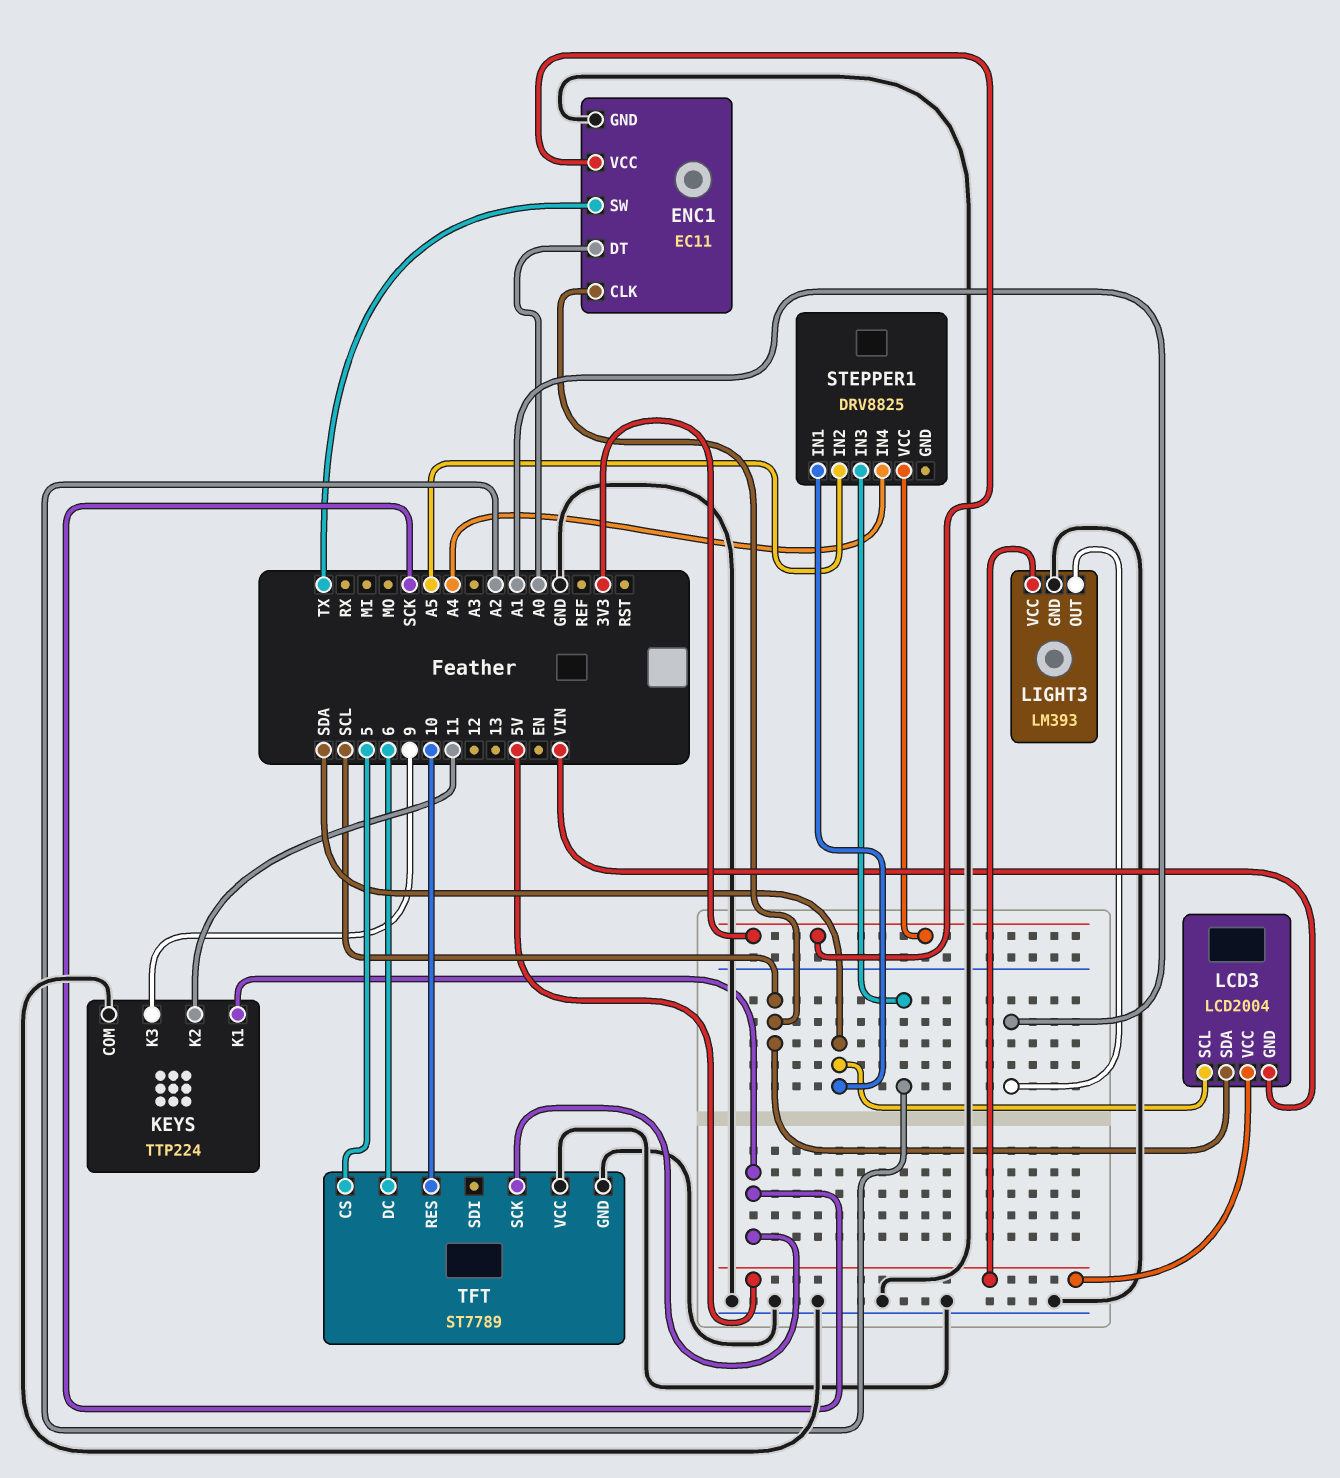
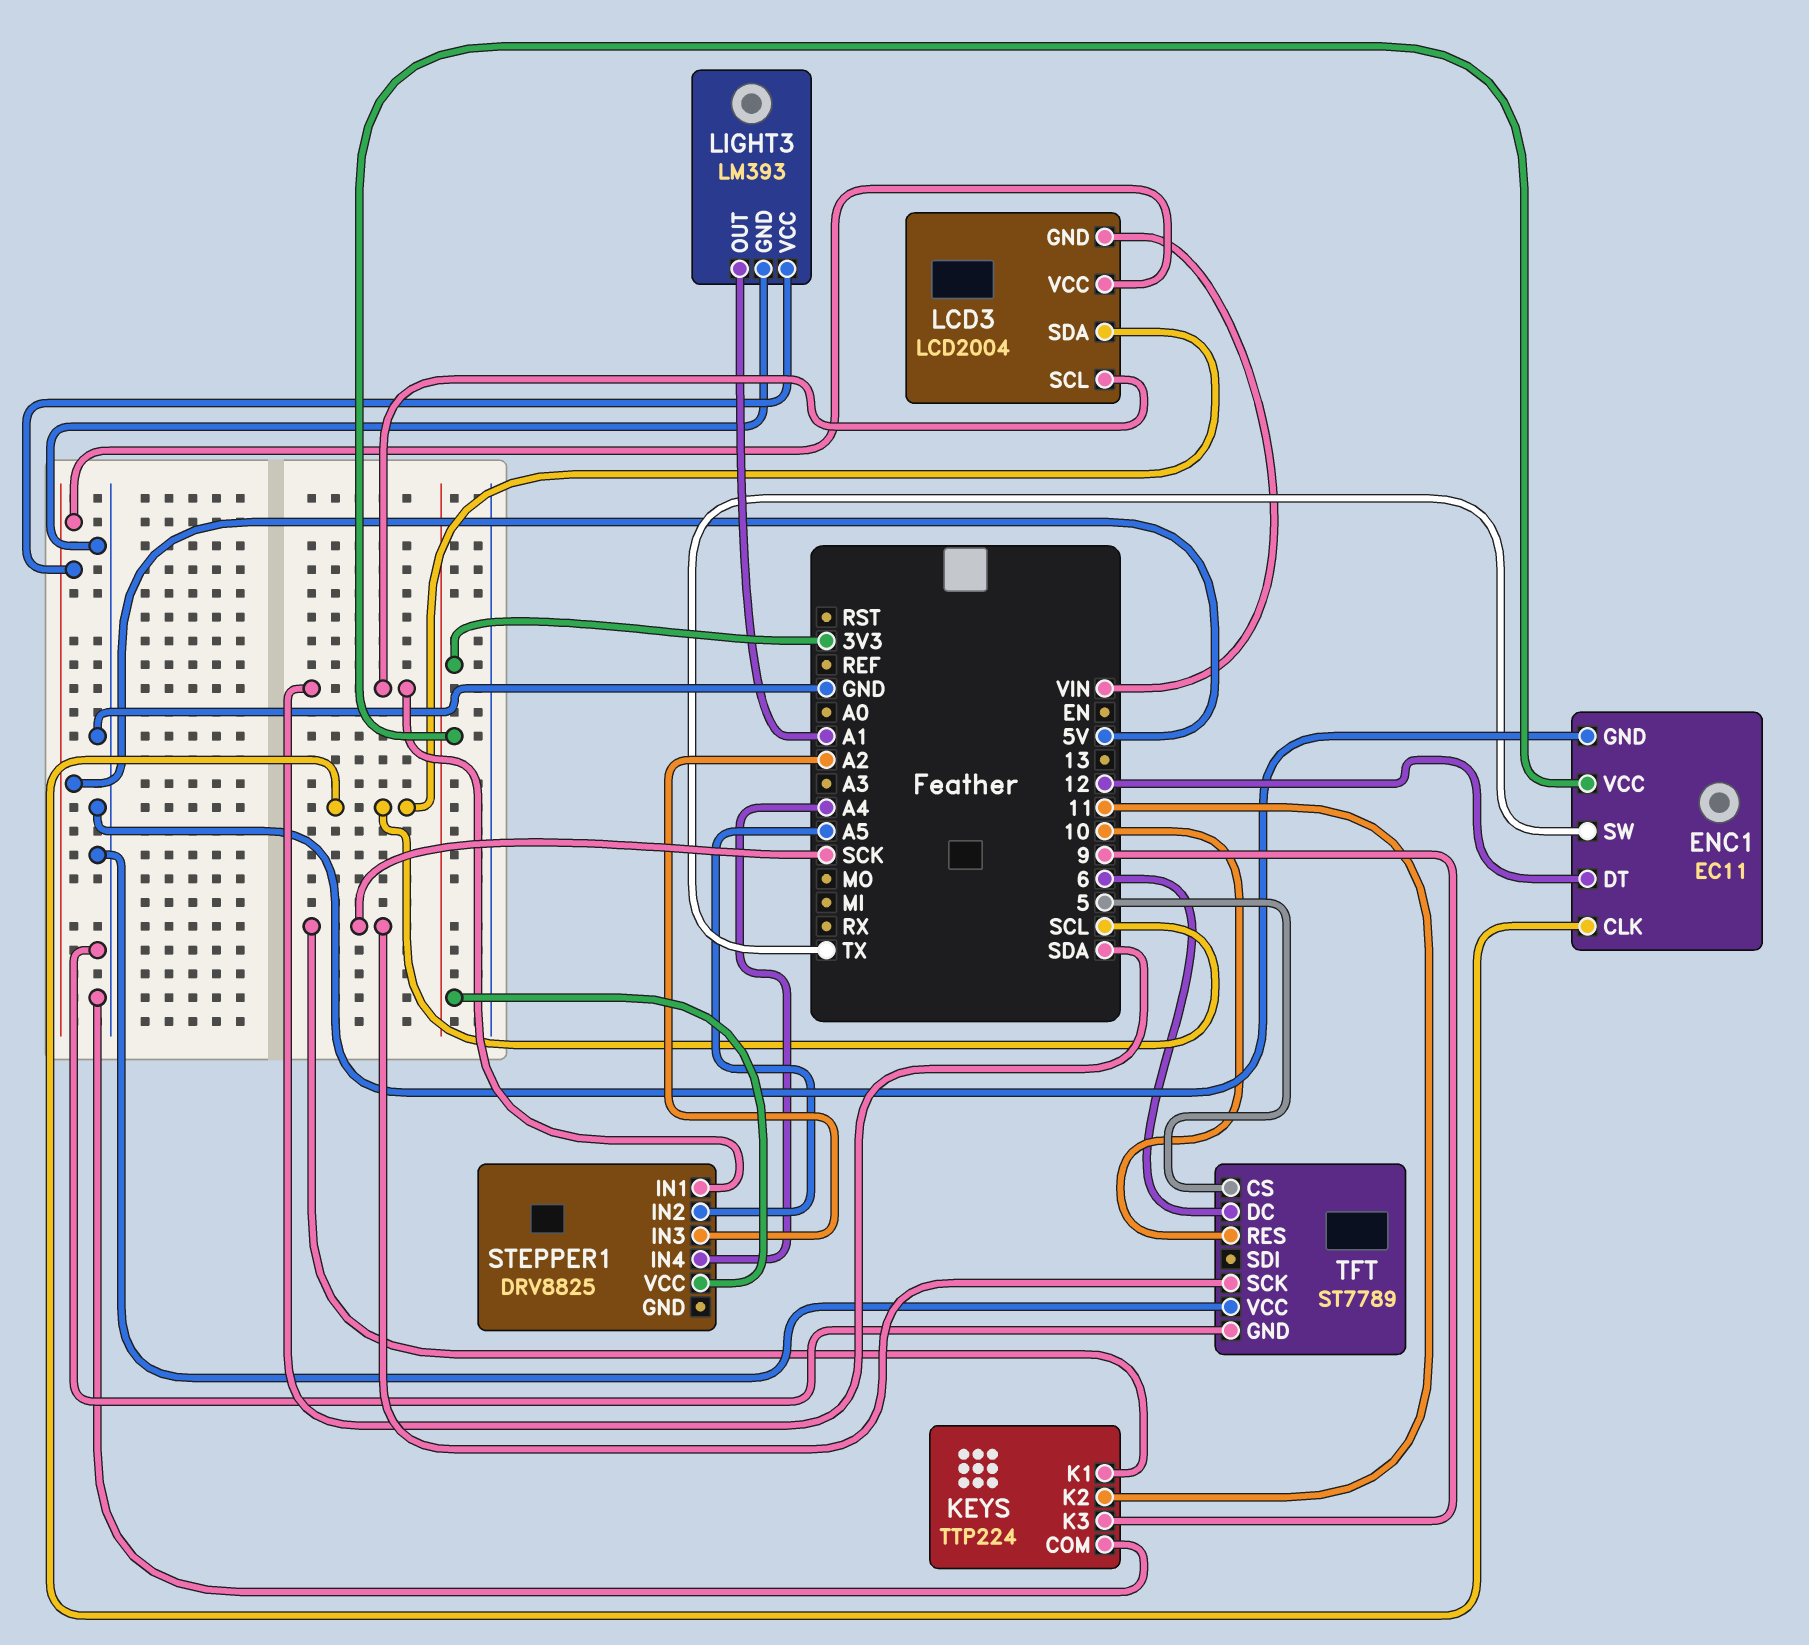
ENC1 pin DT: A0 -> 12

